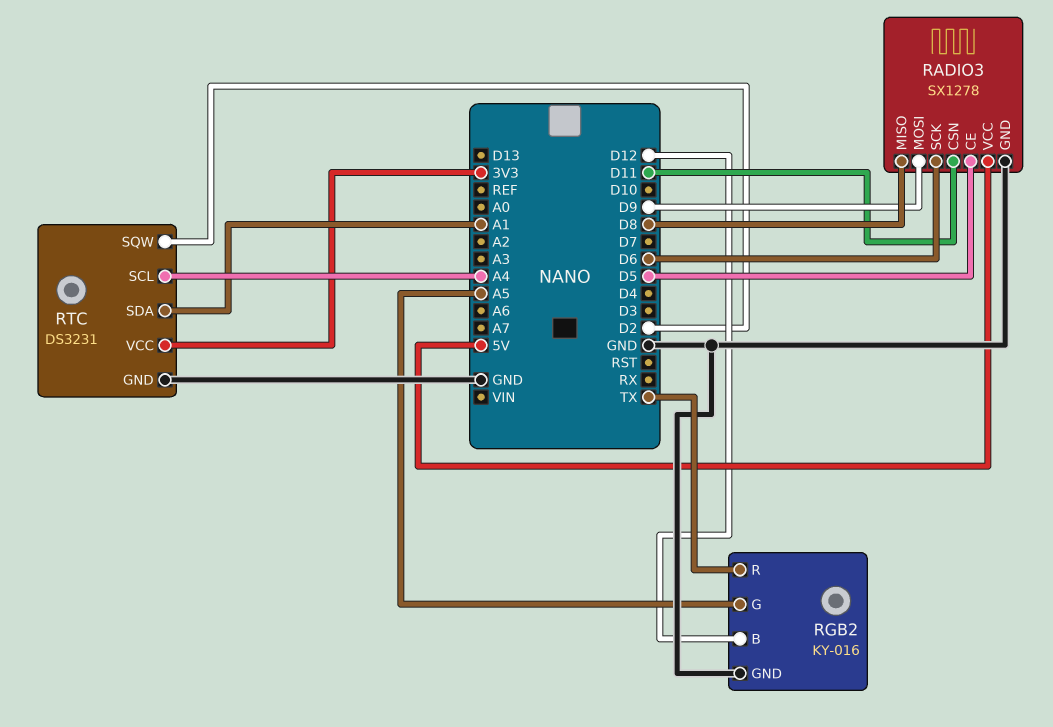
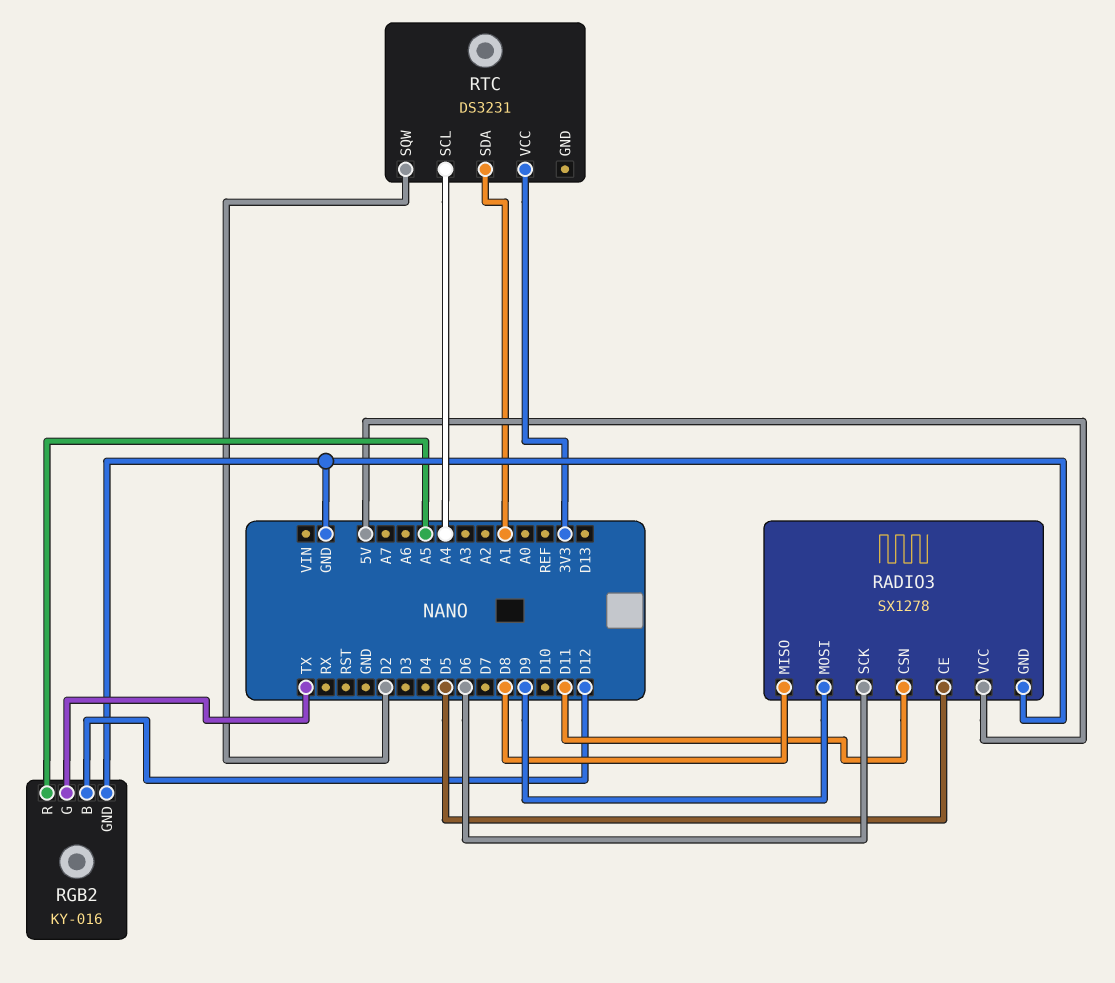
RGB2 pin G: A5 -> TX
RGB2 pin R: TX -> A5
RTC pin GND: GND -> none

